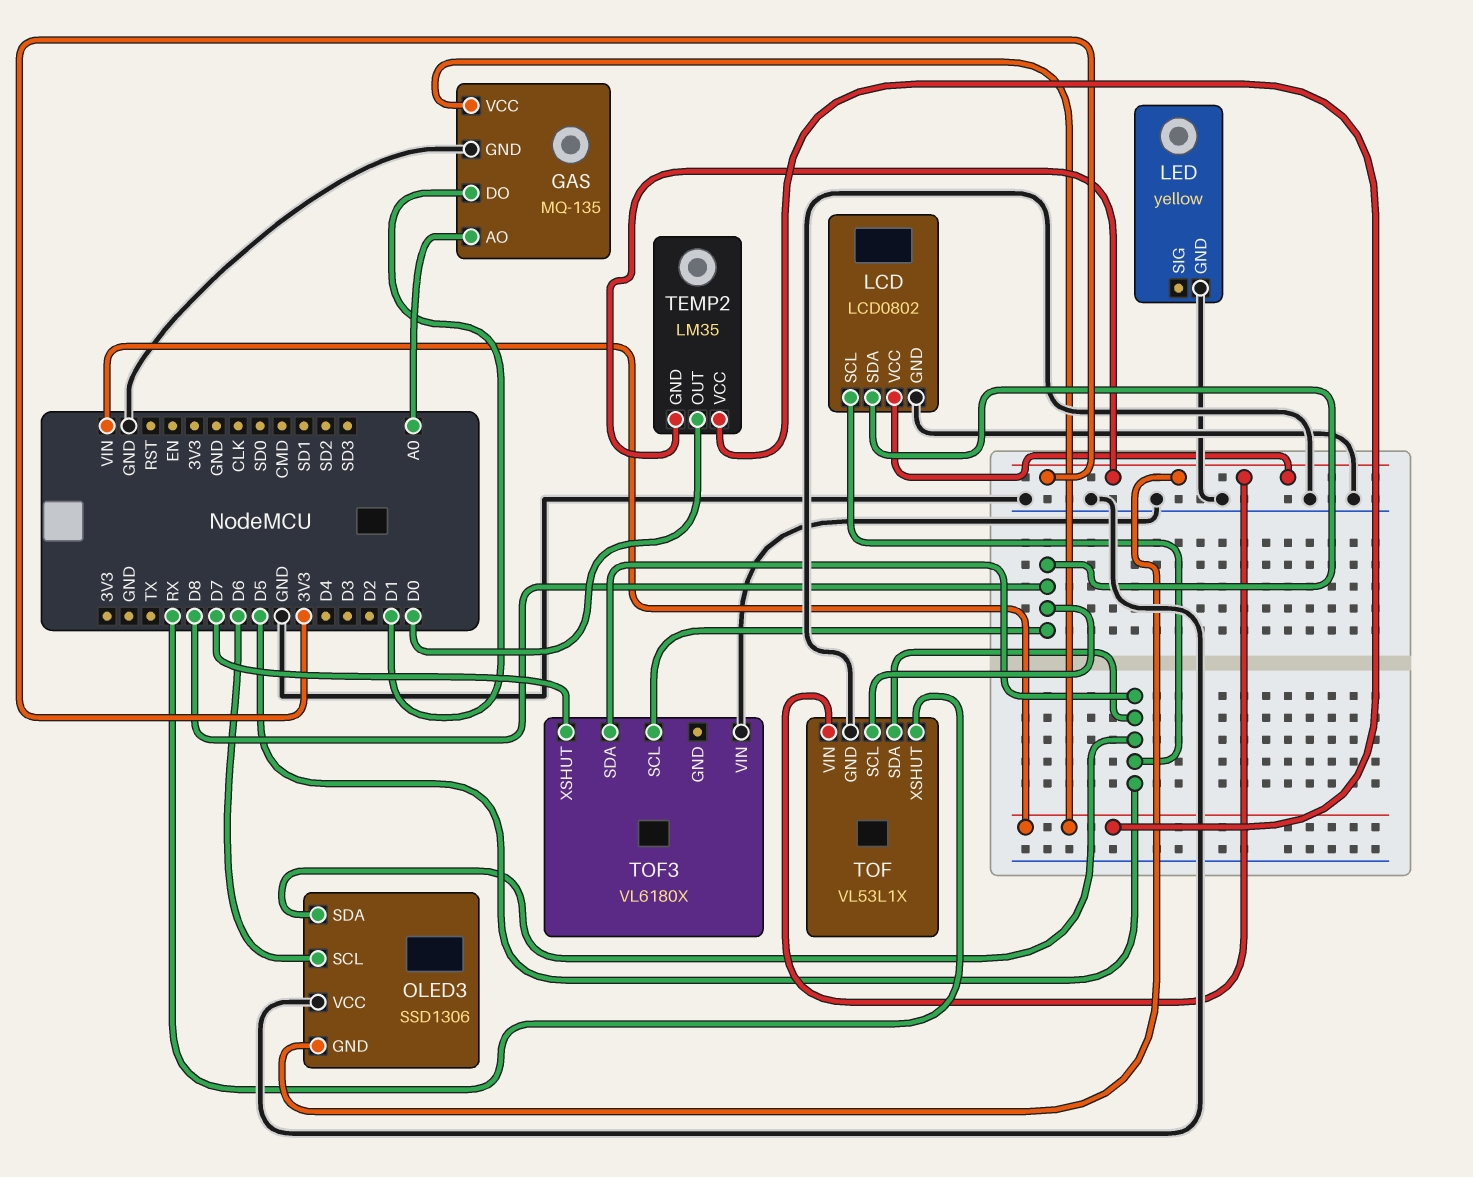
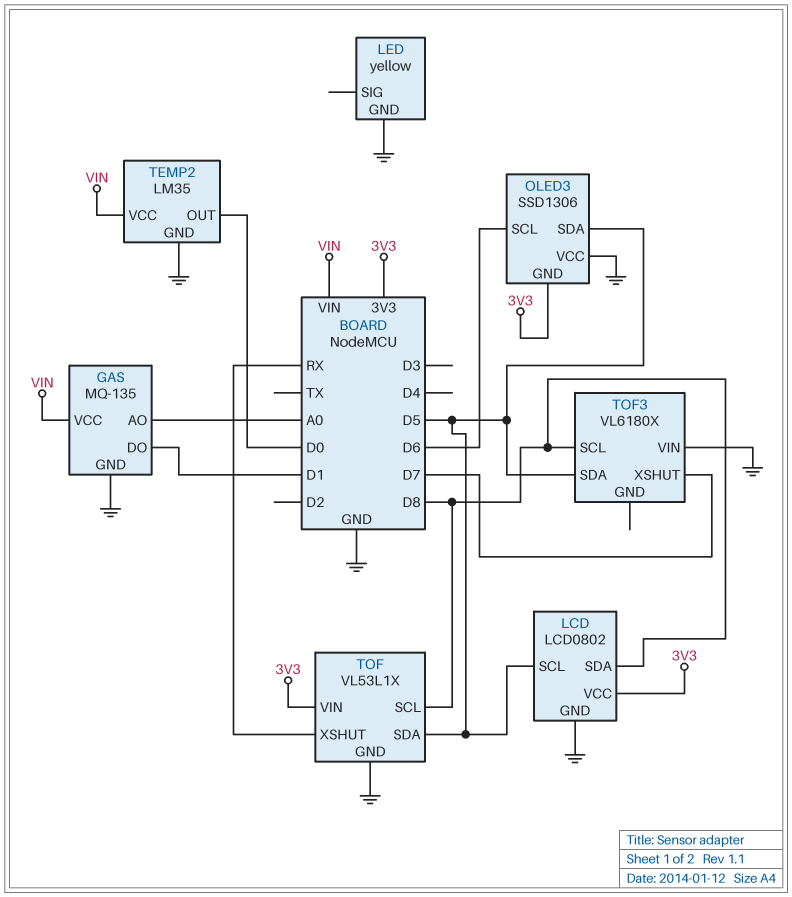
TEMP2 pin GND: 3V3 -> GND

